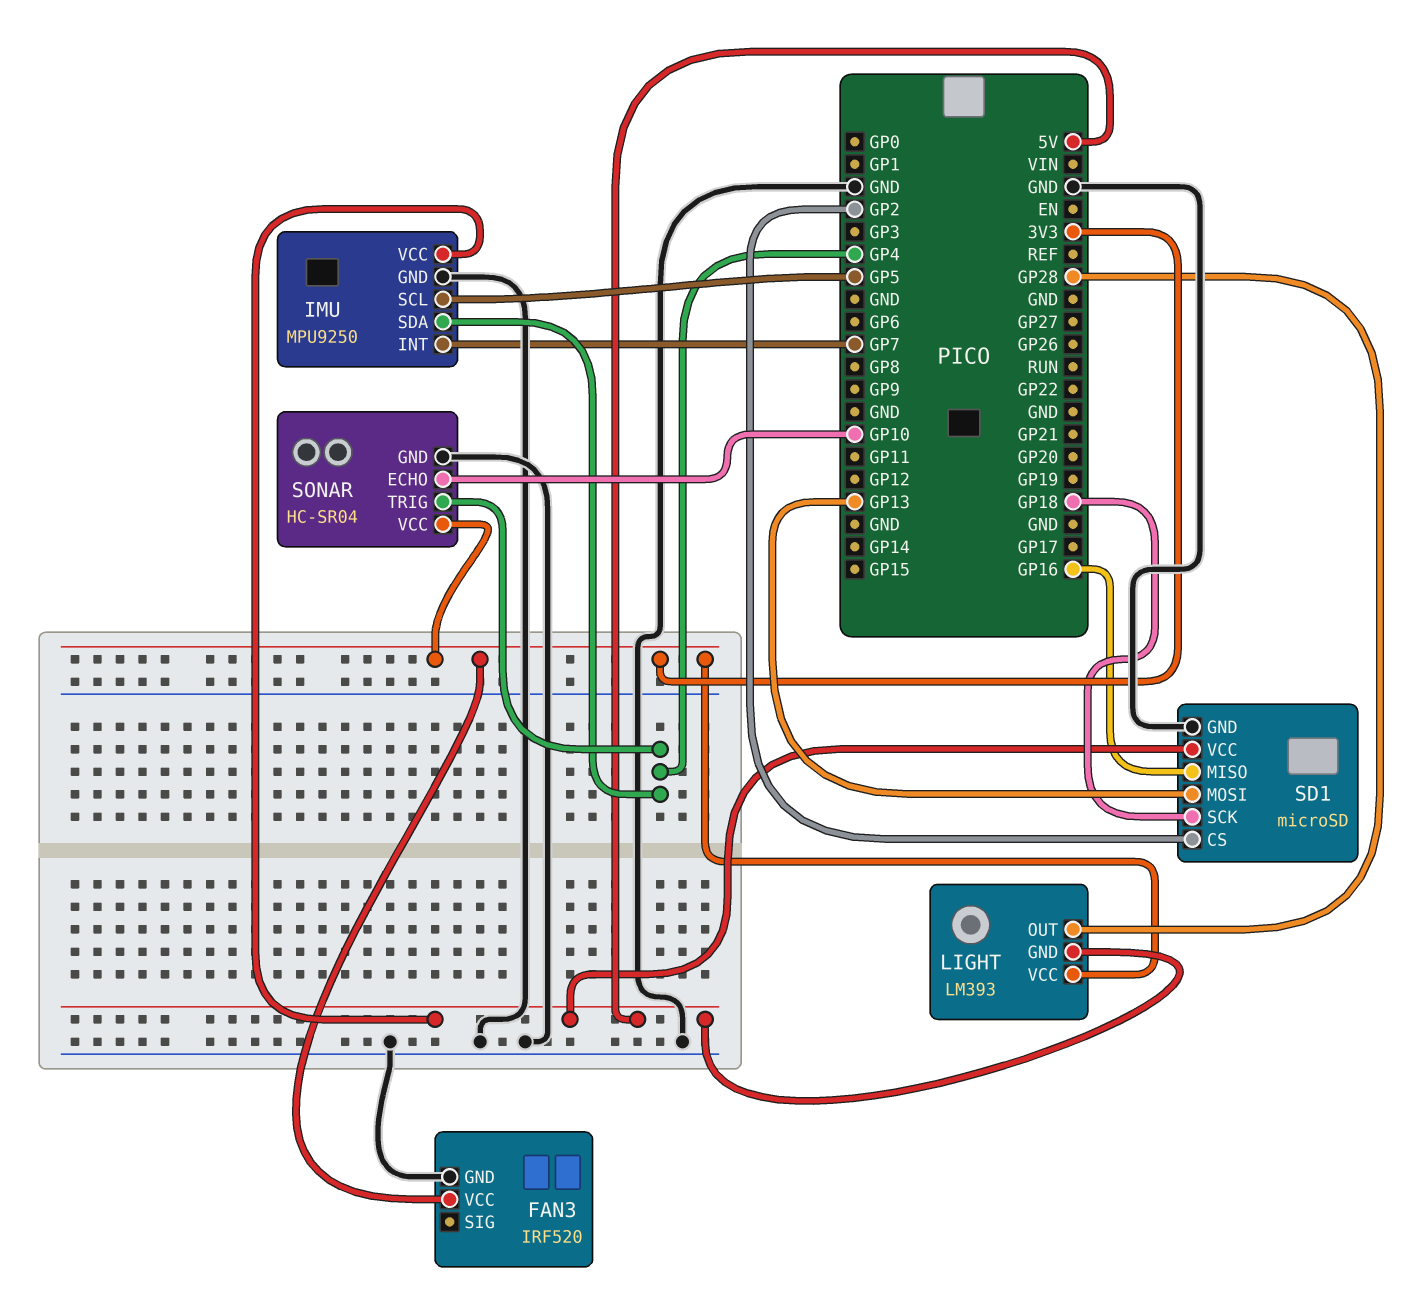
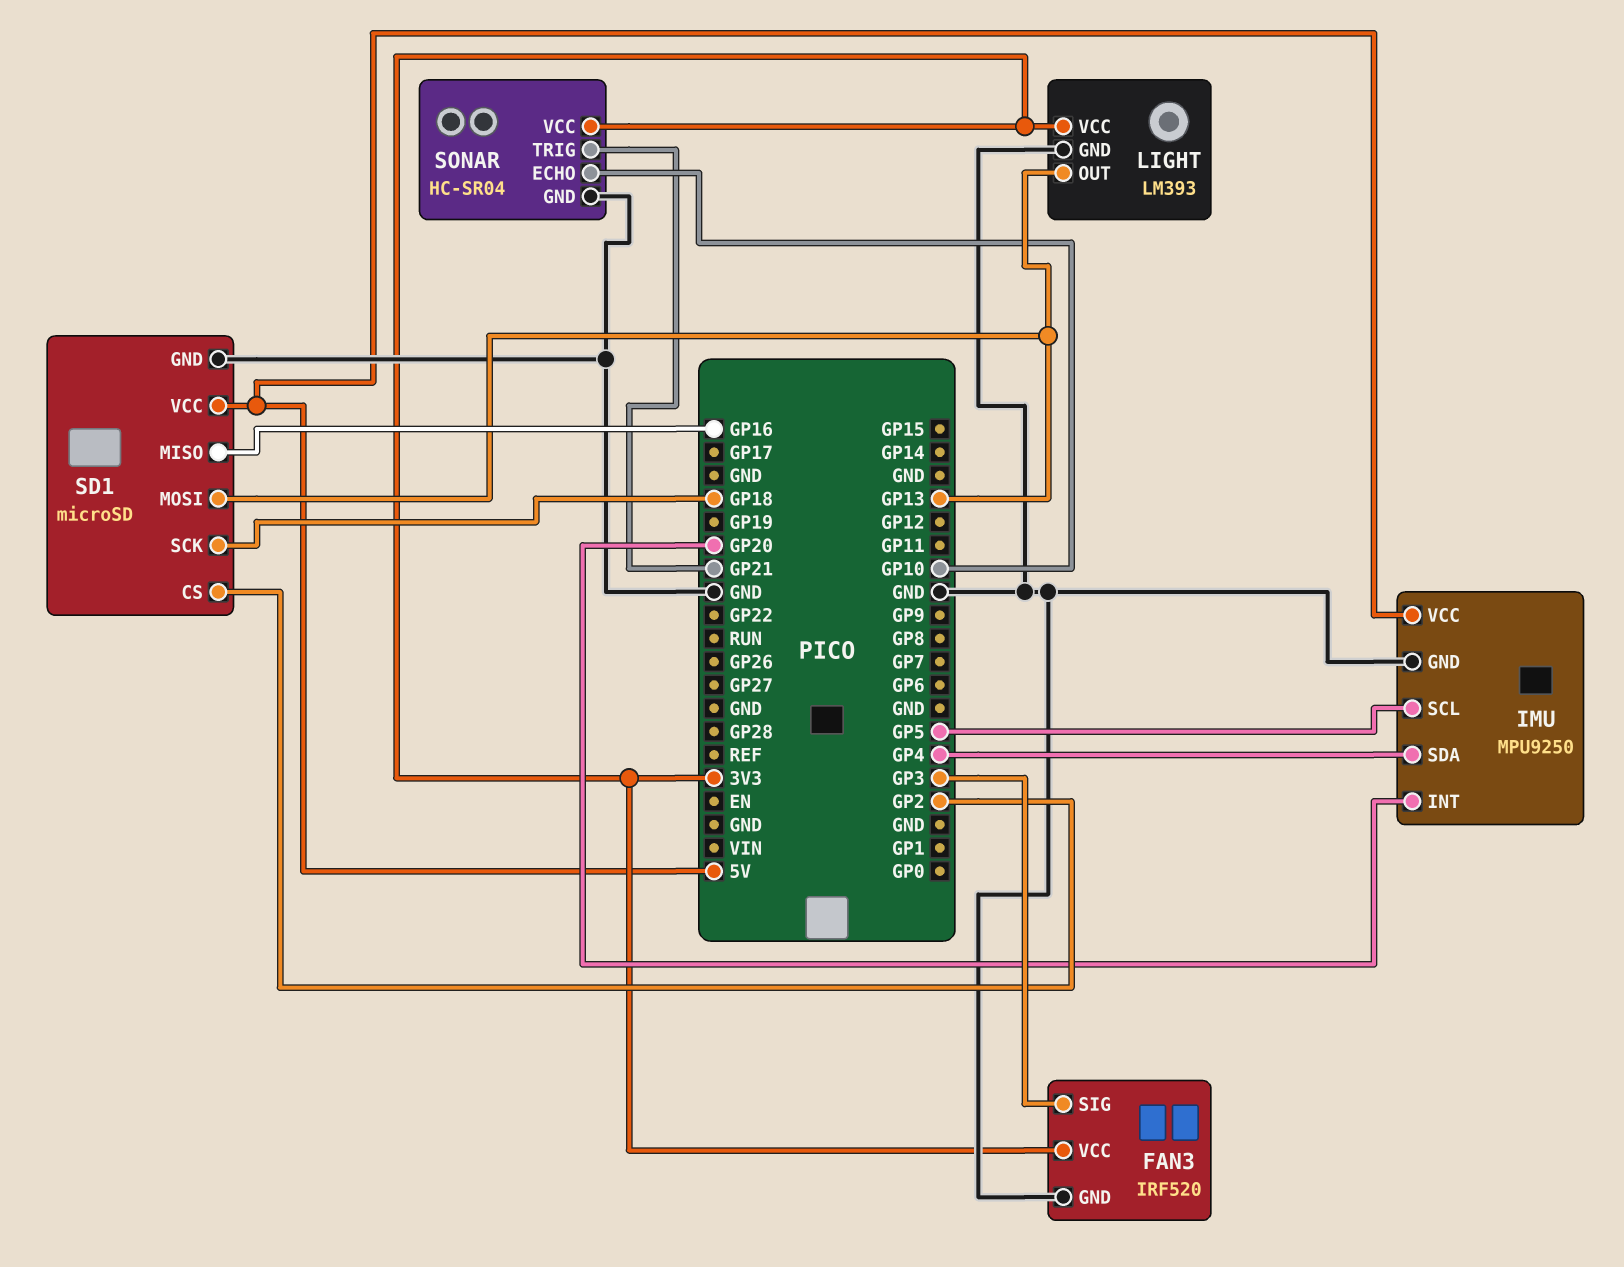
FAN3 pin SIG: none -> GP3
IMU pin INT: GP7 -> GP20
LIGHT pin GND: 5V -> GND
LIGHT pin OUT: GP28 -> GP13
SONAR pin TRIG: GP4 -> GP21

